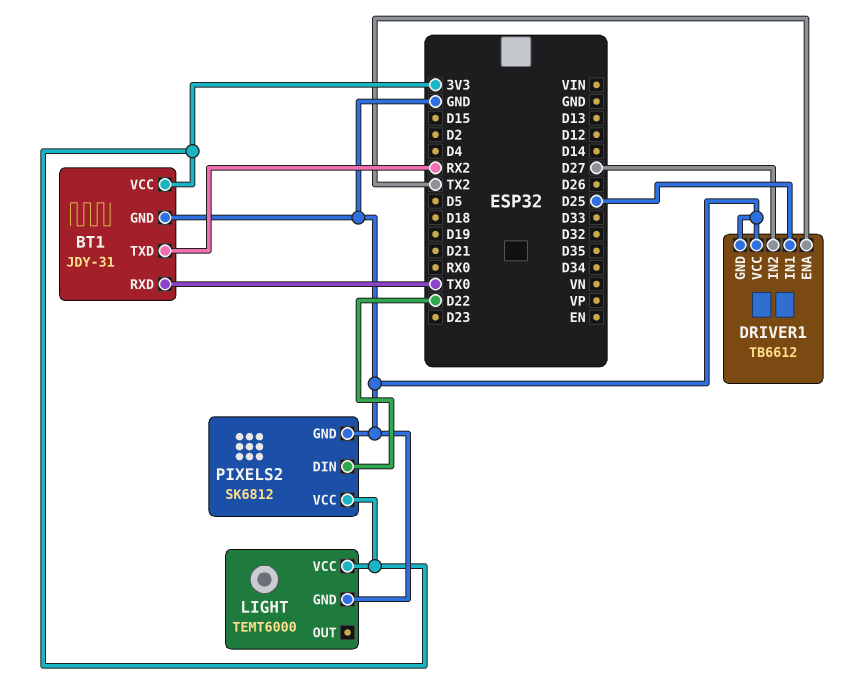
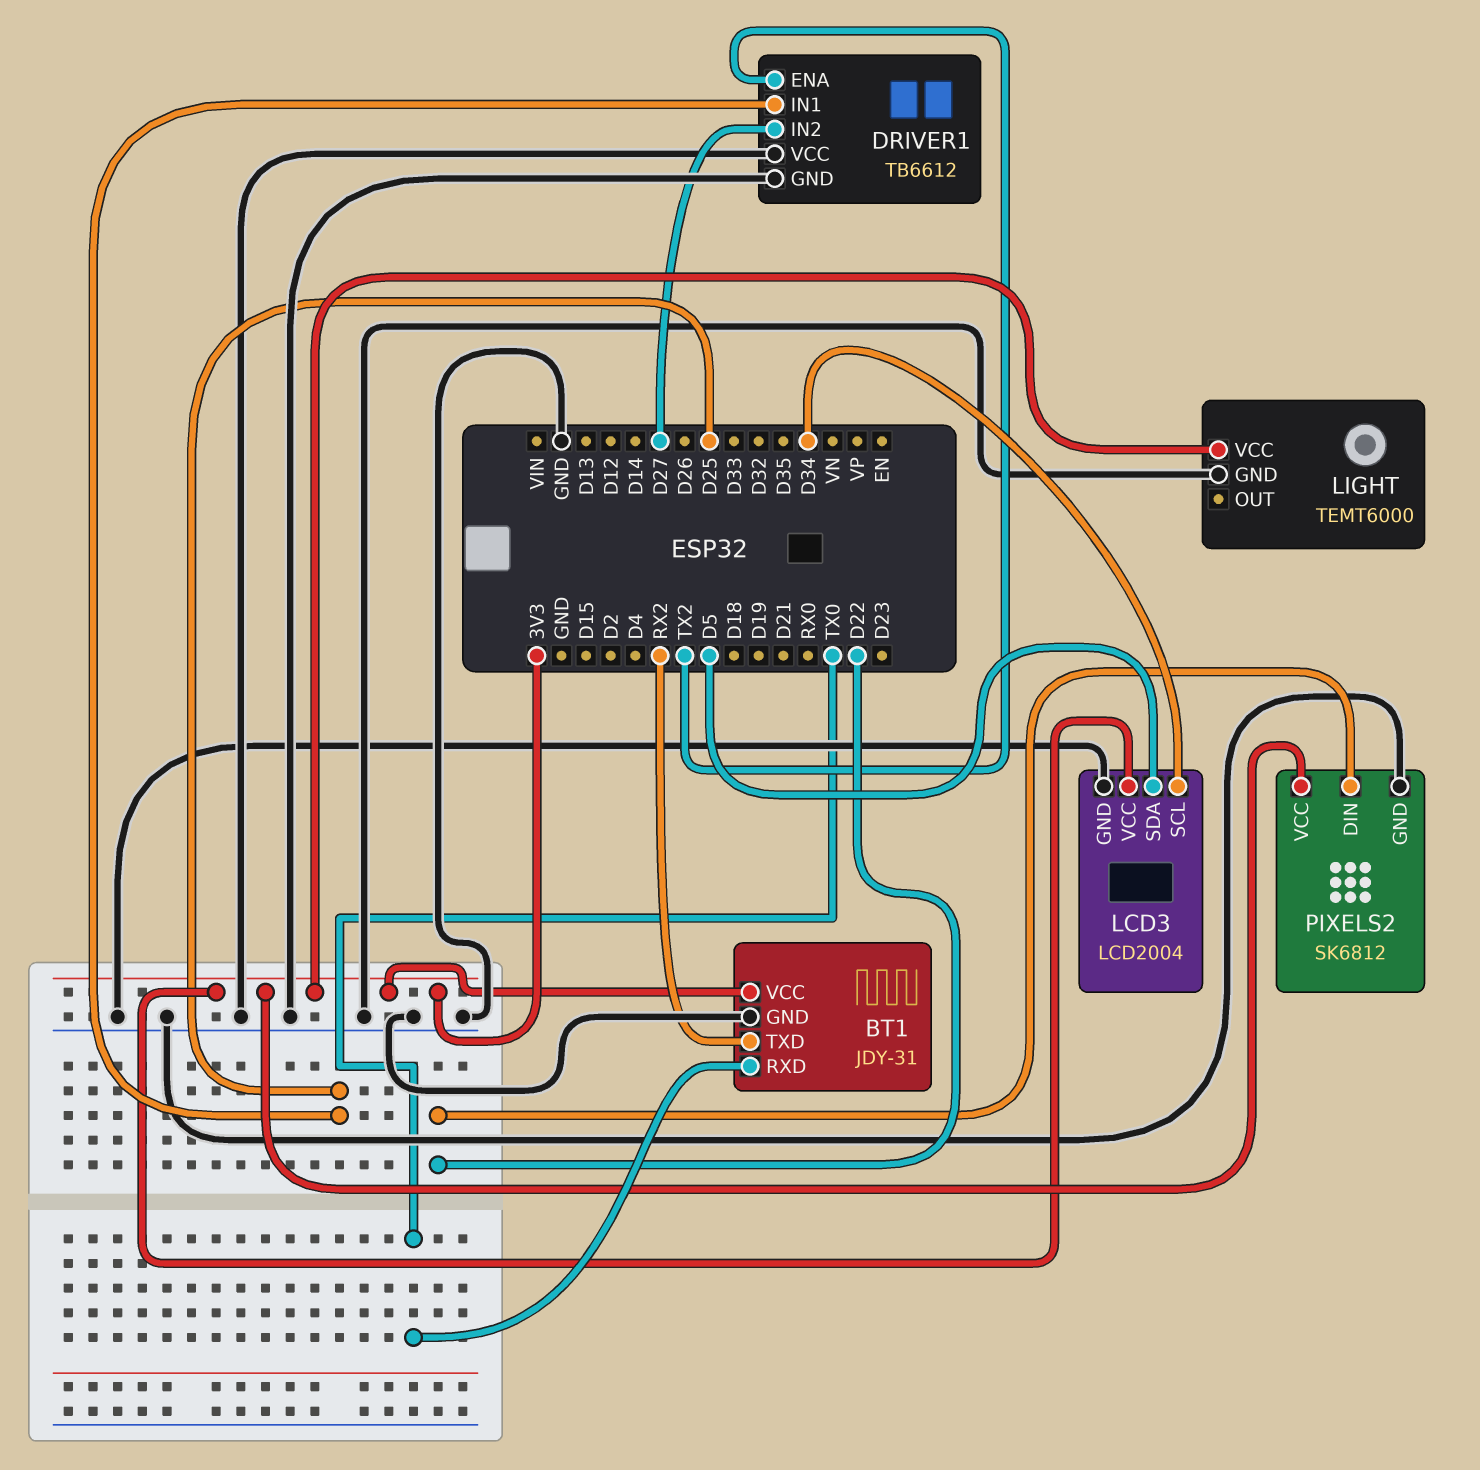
LCD3: none -> LCD2004
LCD3 pin GND: none -> GND
LCD3 pin SCL: none -> D34
LCD3 pin SDA: none -> D5
LCD3 pin VCC: none -> 3V3

